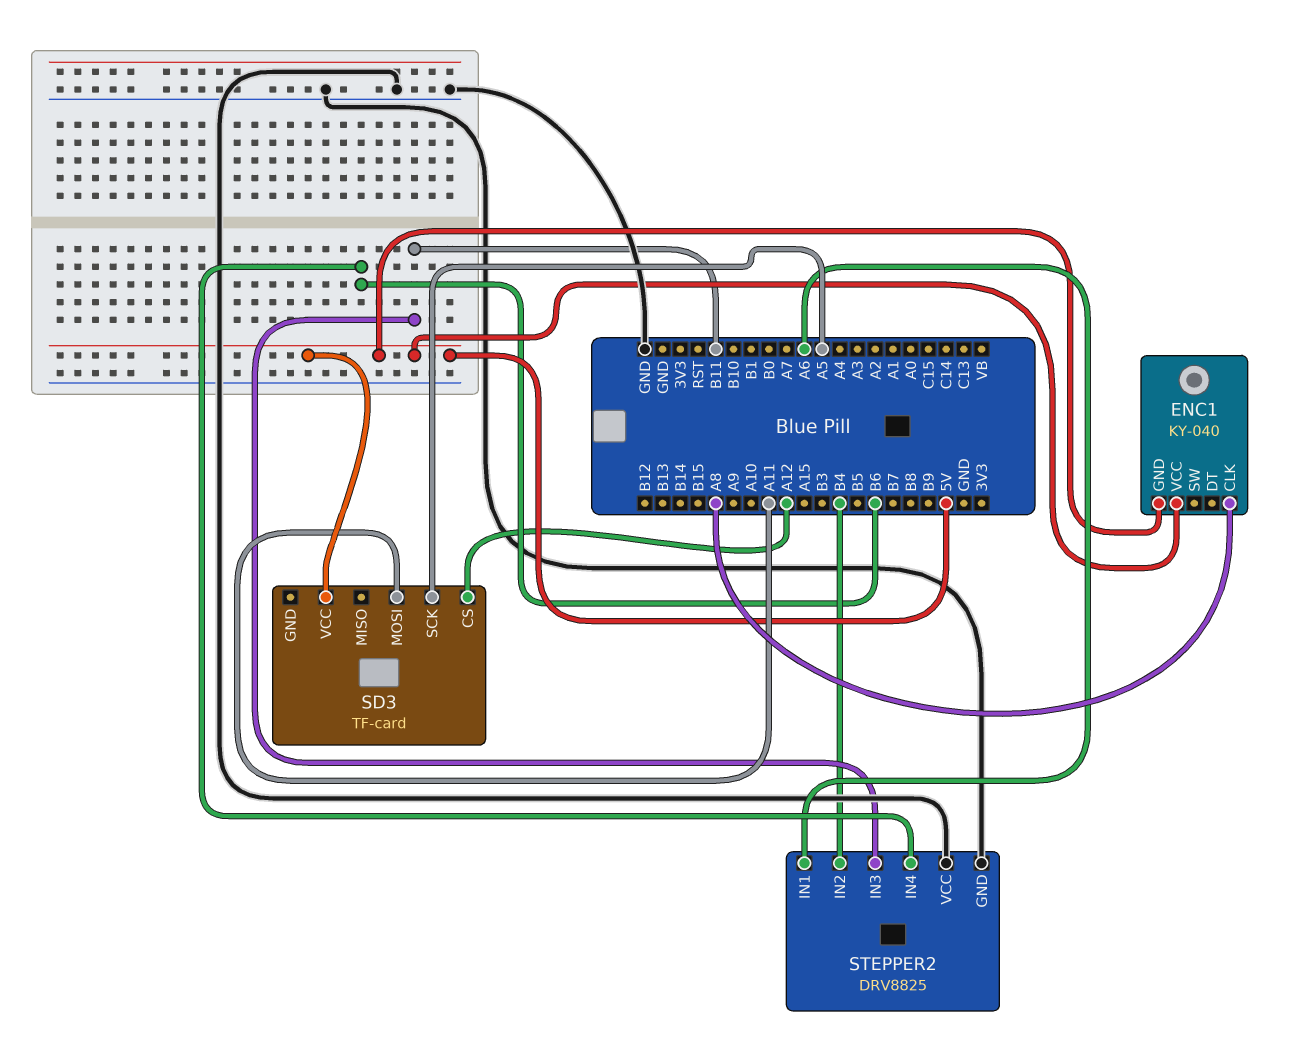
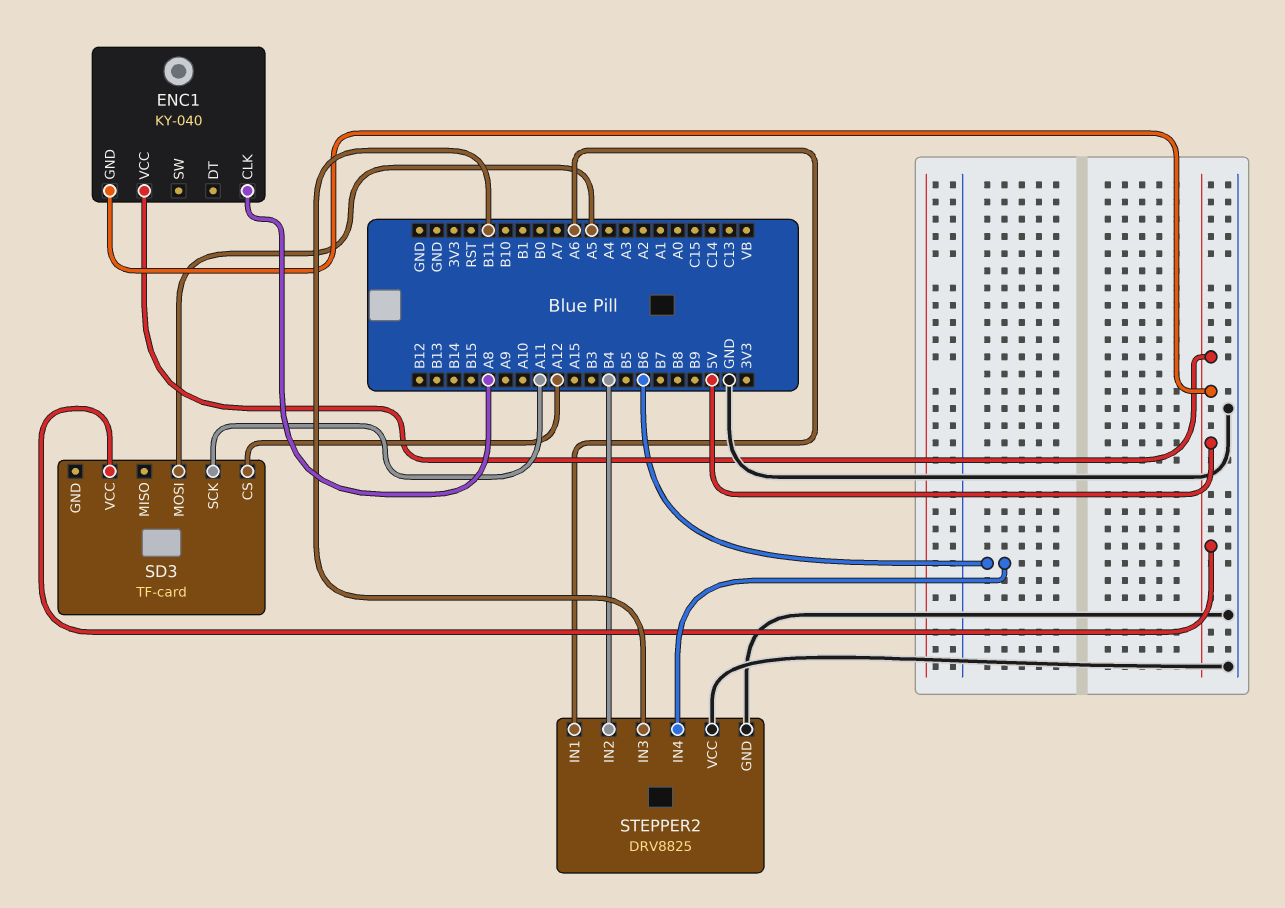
SD3 pin MOSI: A11 -> A5
SD3 pin SCK: A5 -> A11

